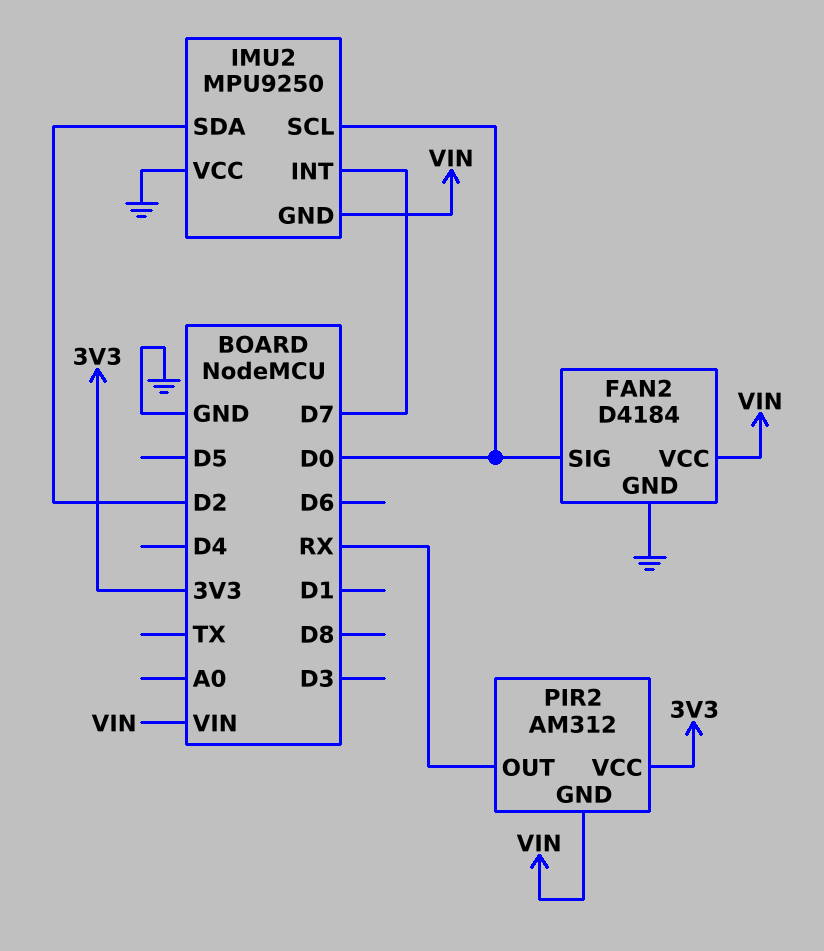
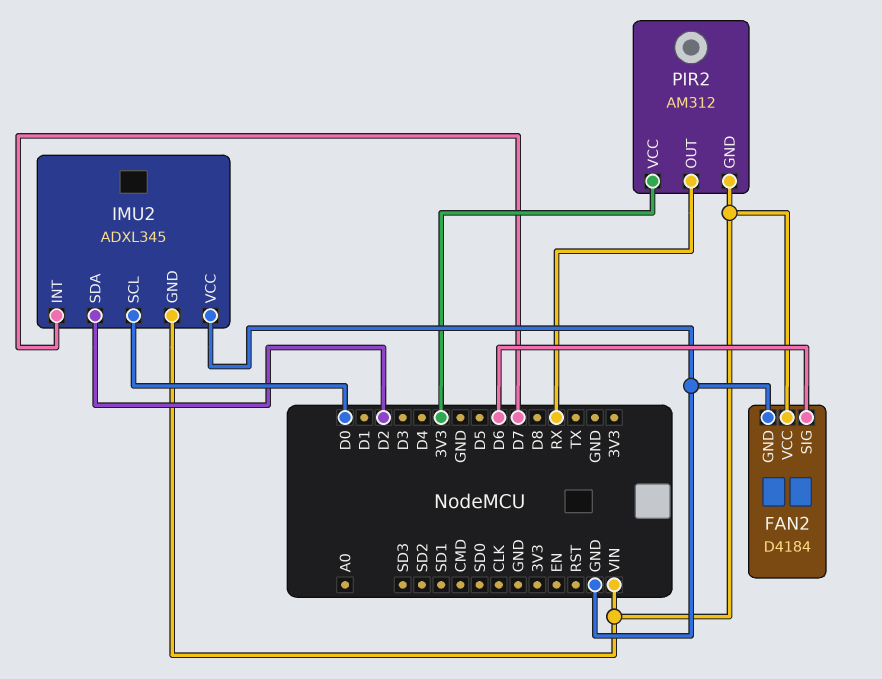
FAN2 pin SIG: D0 -> D6
IMU2: MPU9250 -> ADXL345

